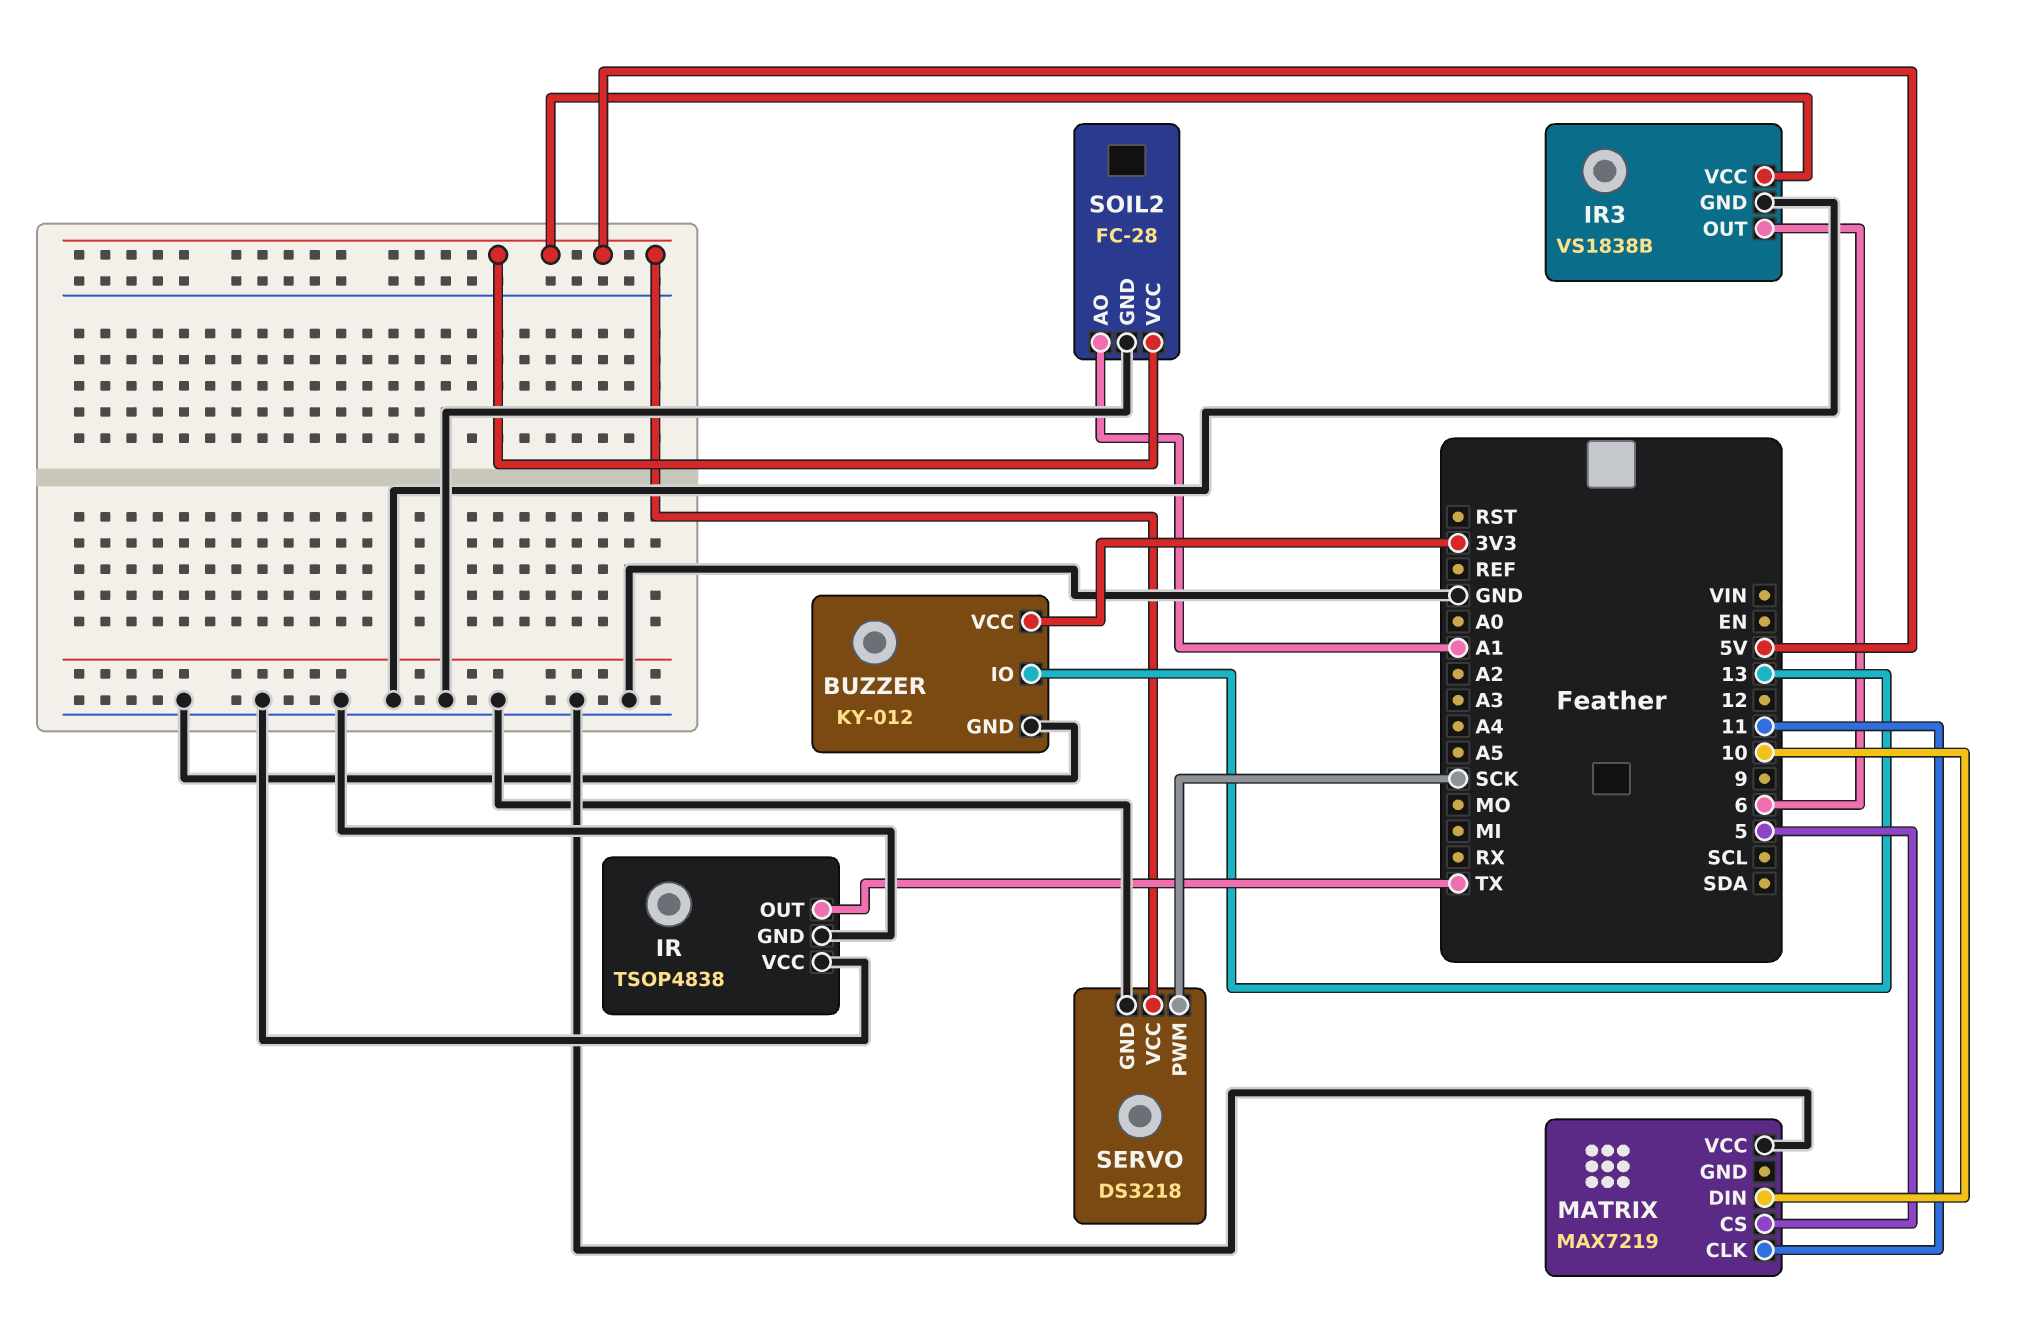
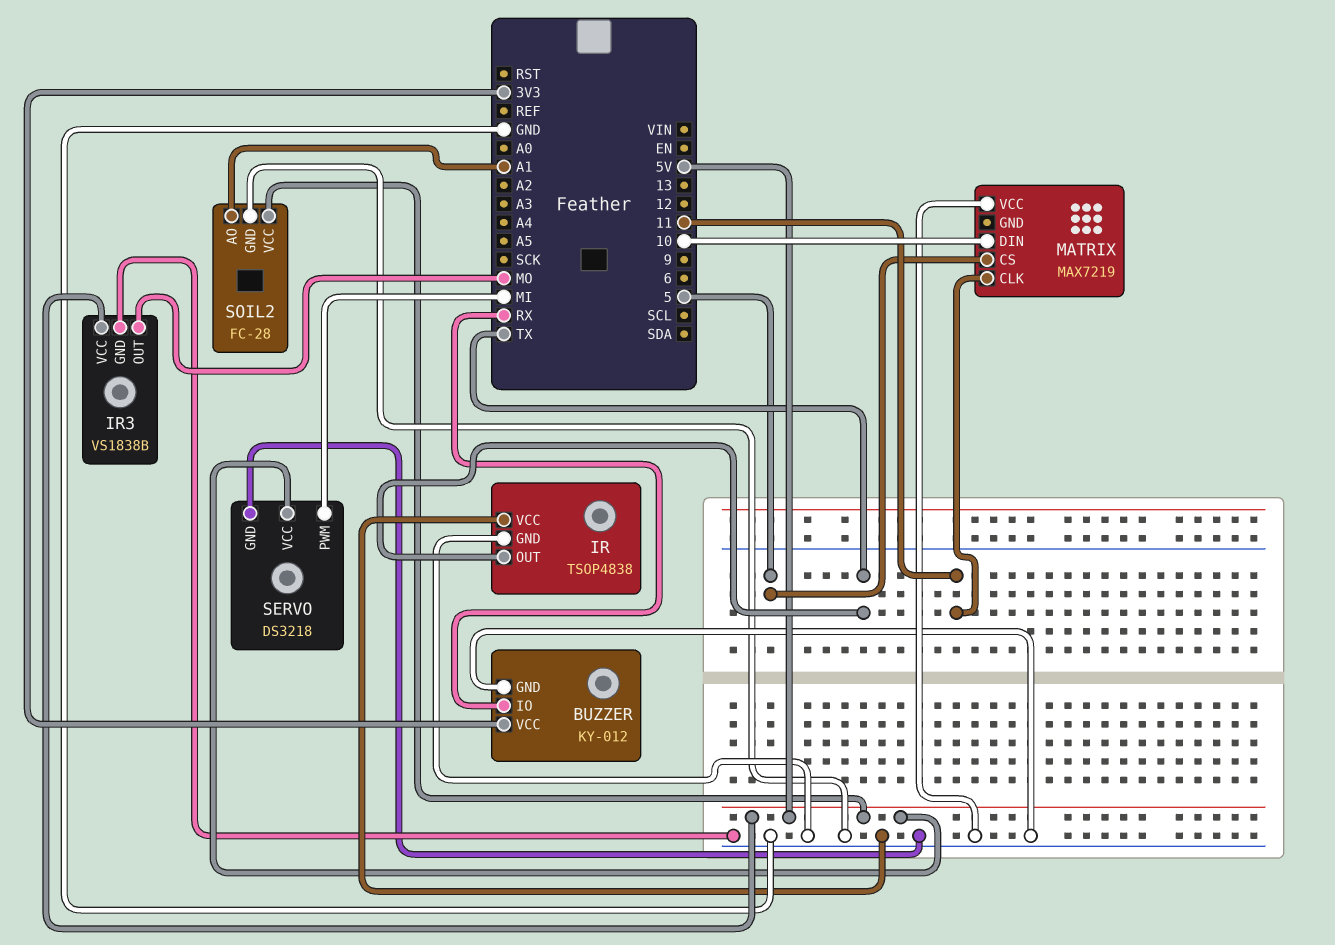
BUZZER pin IO: 13 -> RX
IR3 pin OUT: 6 -> MO
SERVO pin PWM: SCK -> MI

